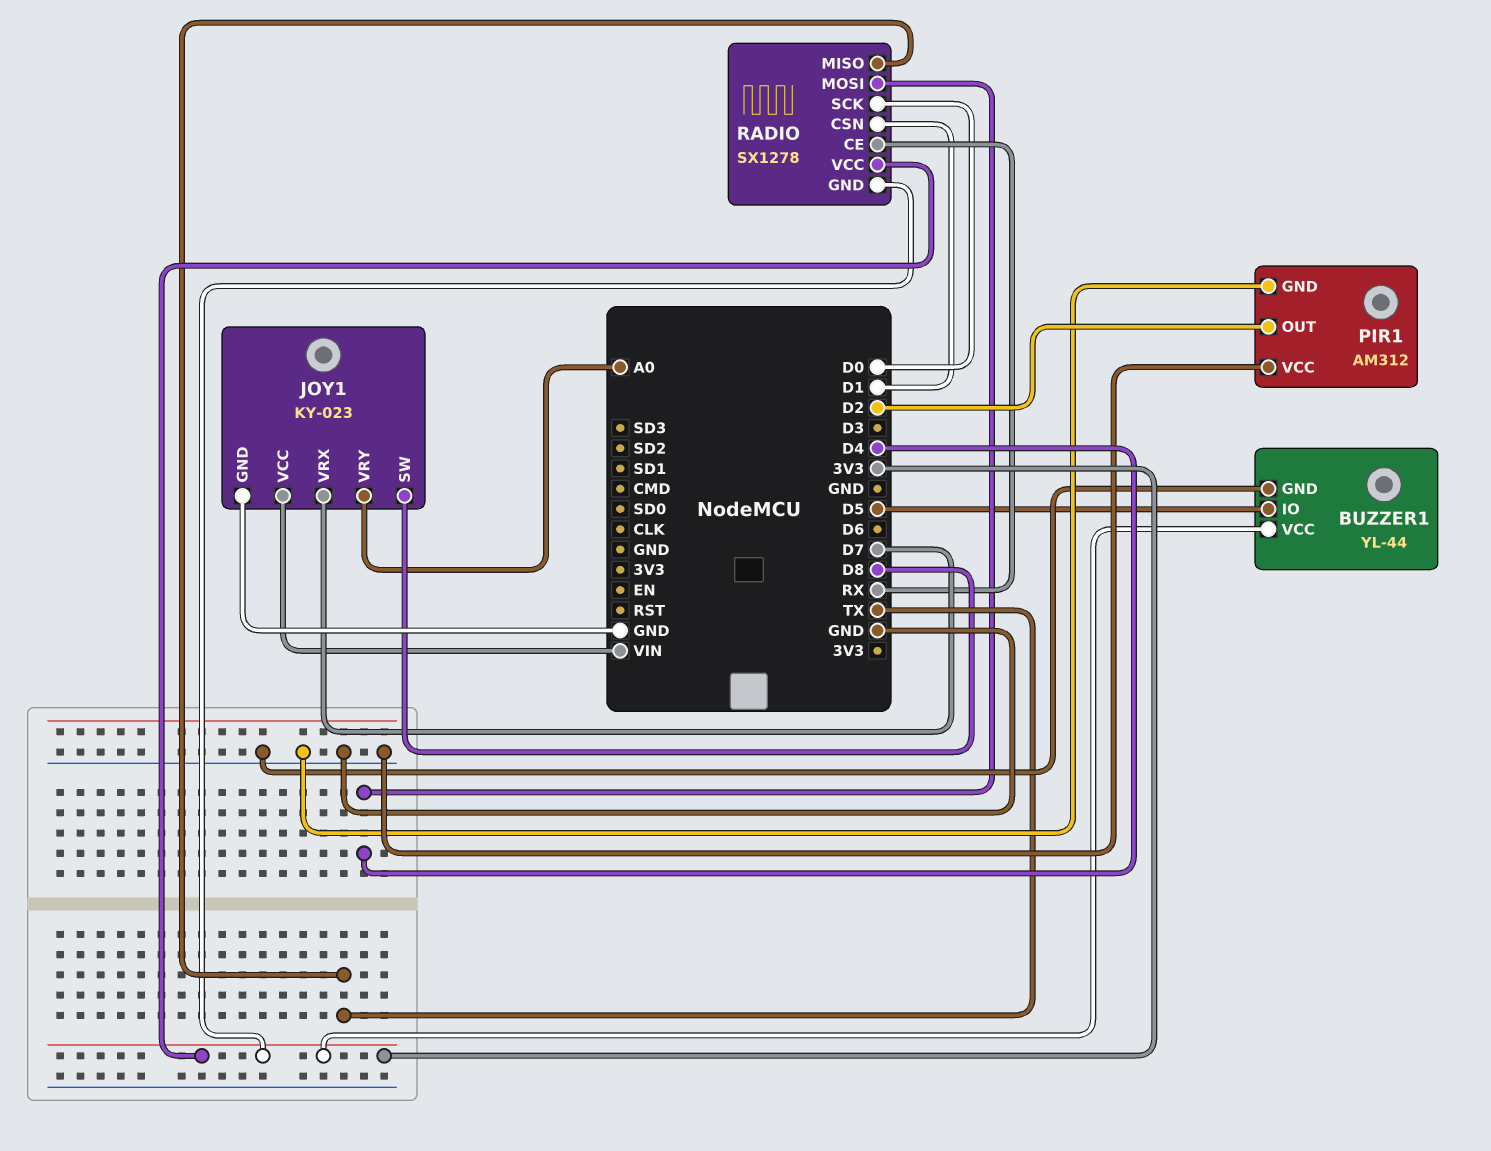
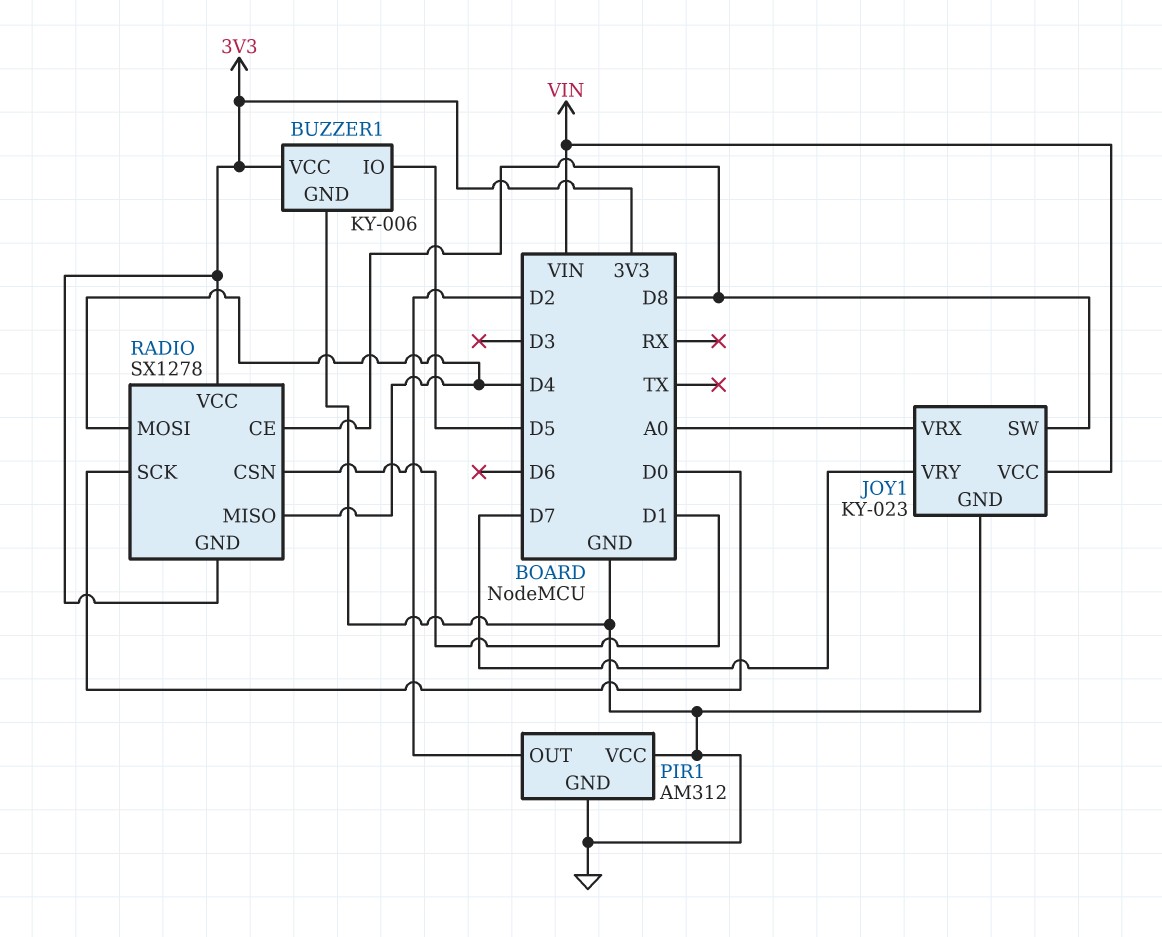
BUZZER1: YL-44 -> KY-006
JOY1 pin VRX: D7 -> A0
JOY1 pin VRY: A0 -> D7
RADIO pin CE: RX -> D8
RADIO pin MISO: TX -> D4

